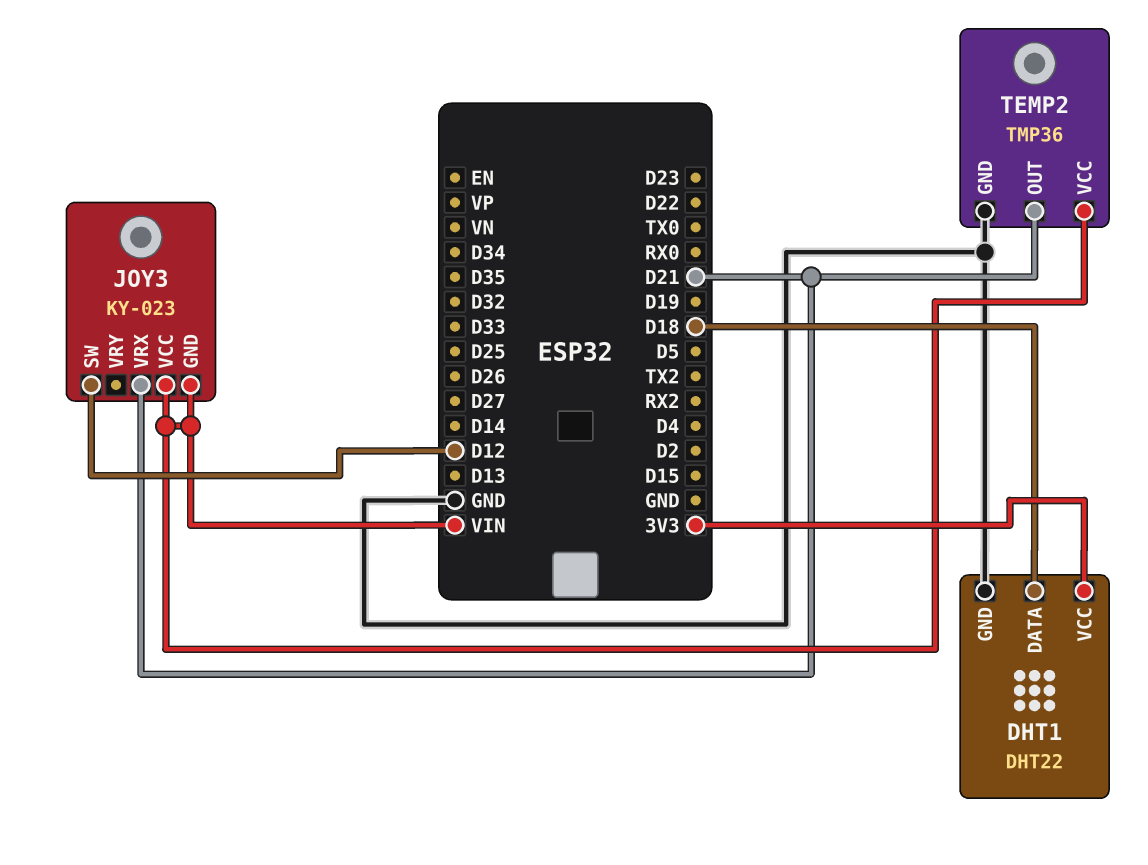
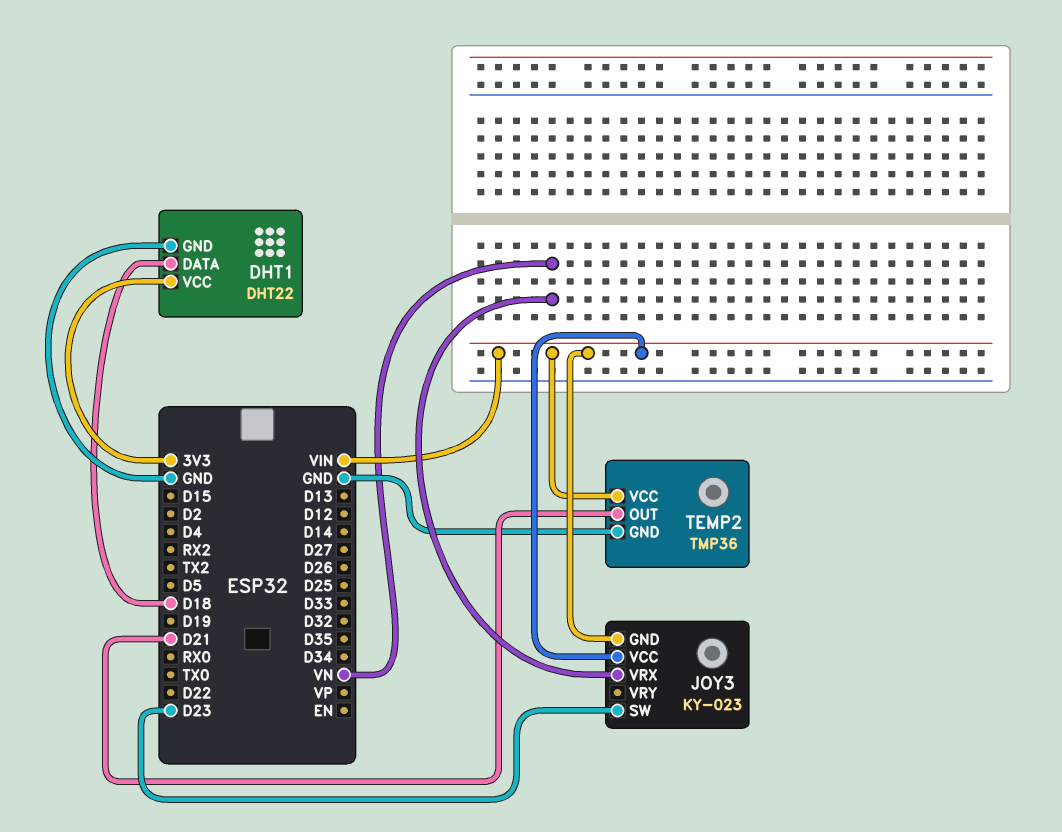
JOY3 pin SW: D12 -> D23
JOY3 pin VRX: D21 -> VN

